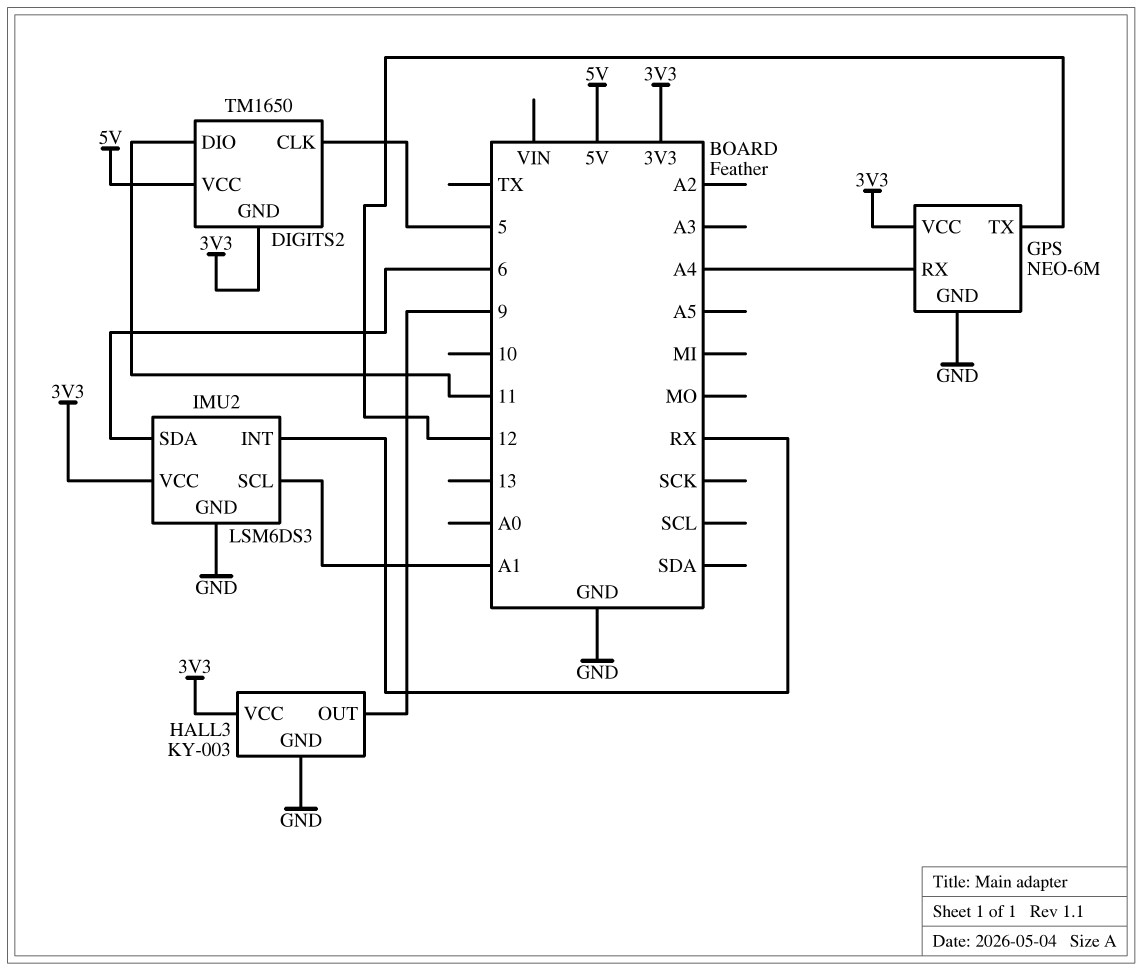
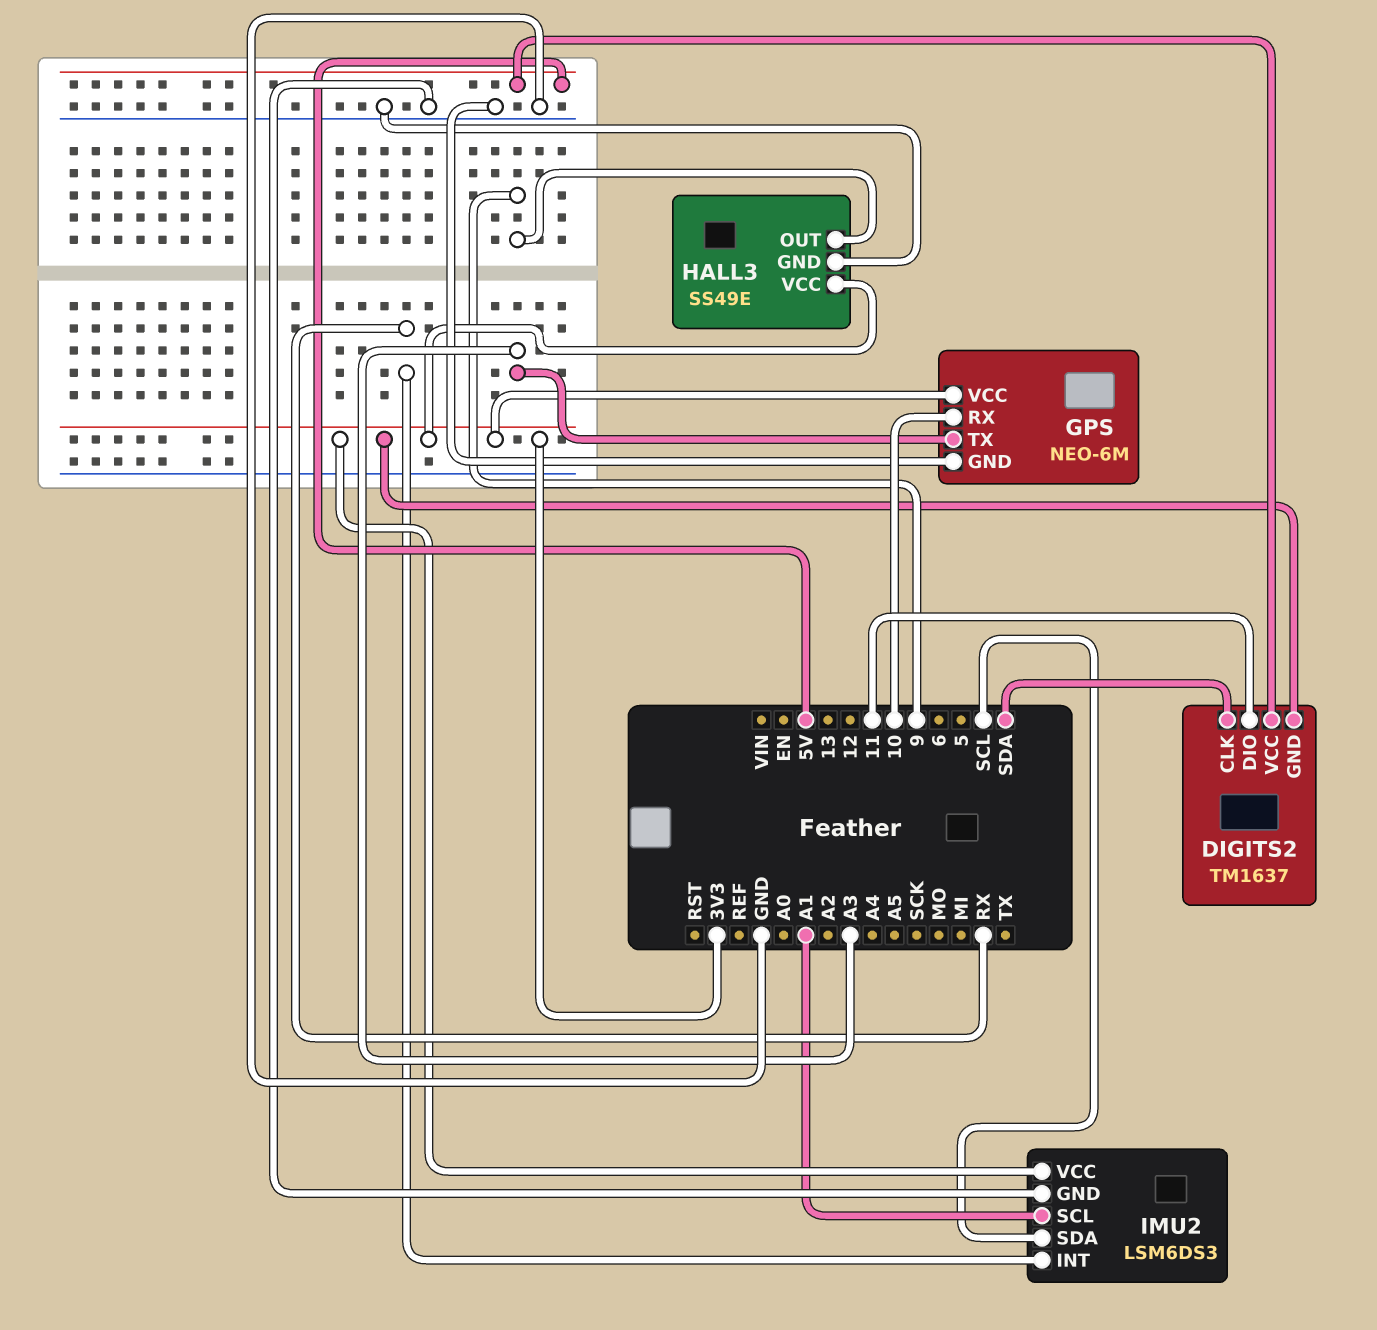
DIGITS2: TM1650 -> TM1637
DIGITS2 pin CLK: 5 -> SDA
GPS pin RX: A4 -> 10
GPS pin TX: 12 -> A3
HALL3: KY-003 -> SS49E
IMU2 pin SDA: 6 -> SCL

